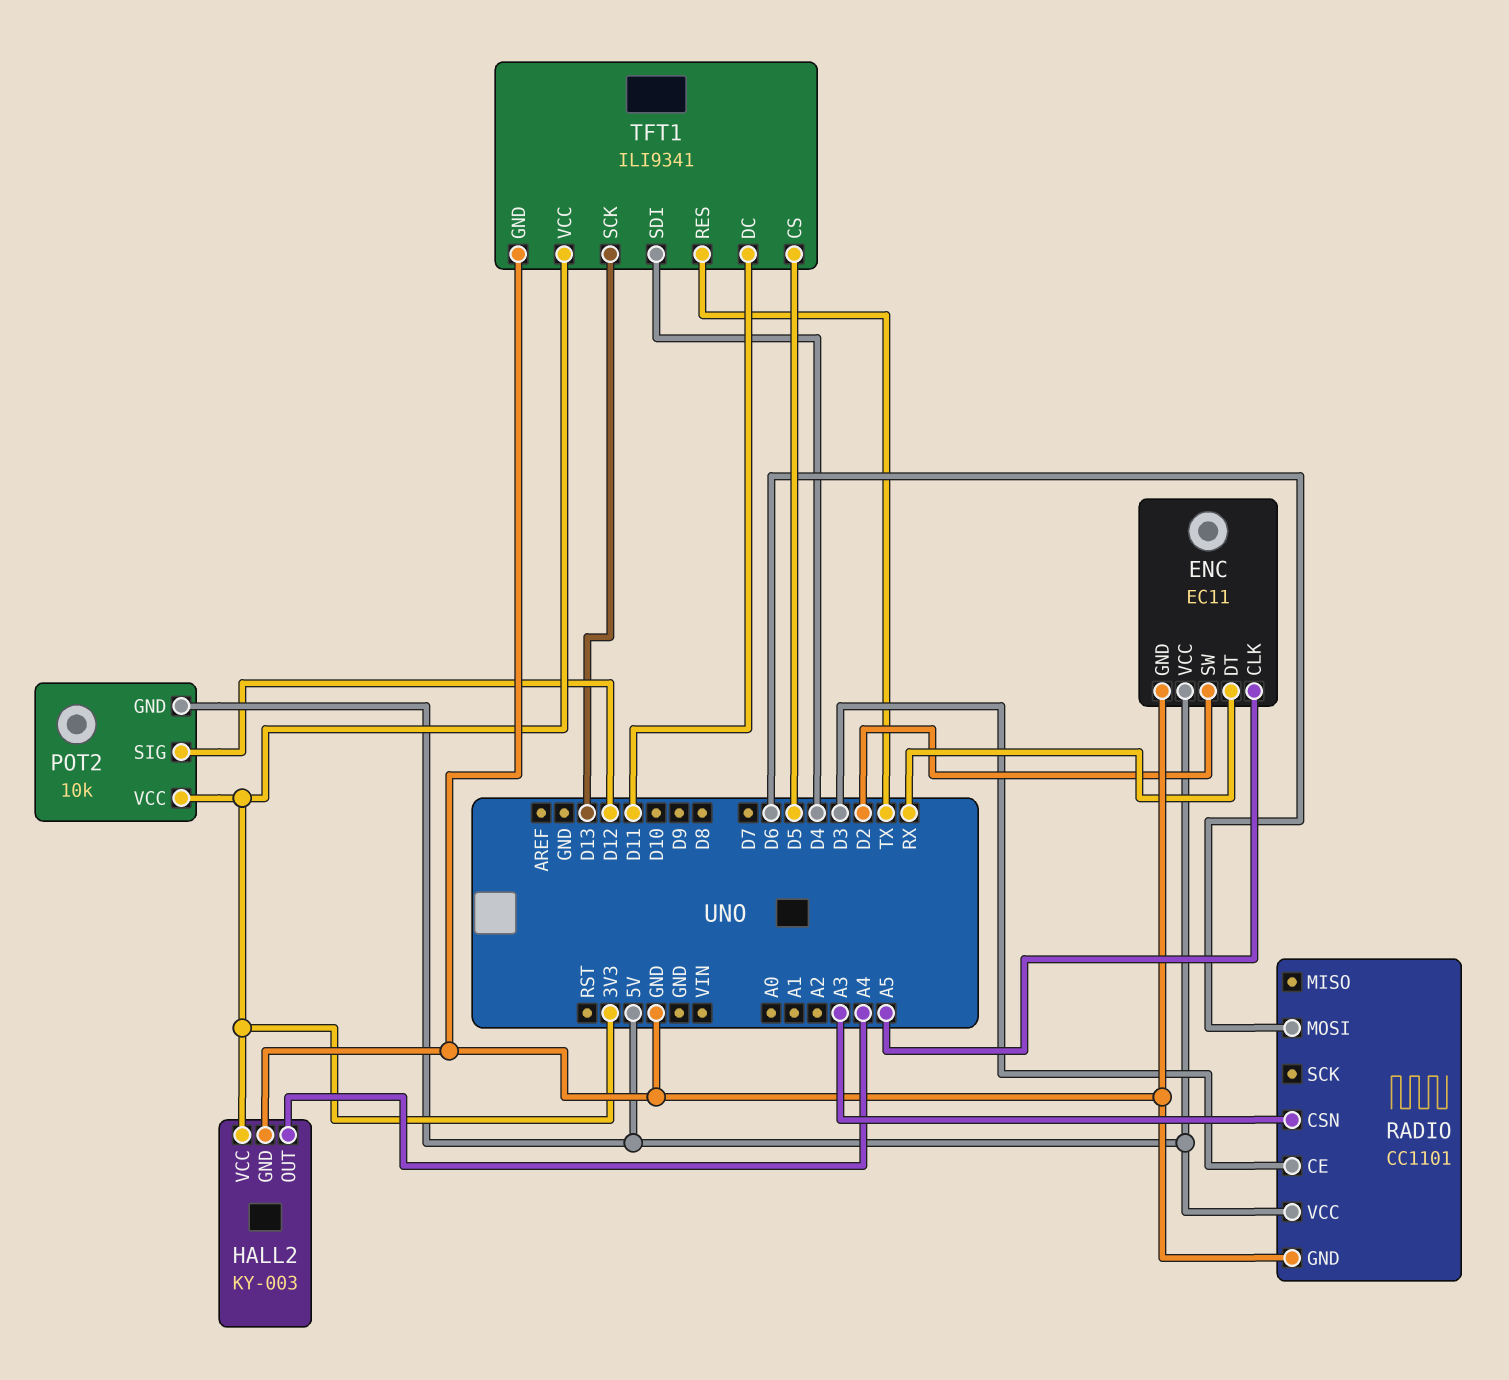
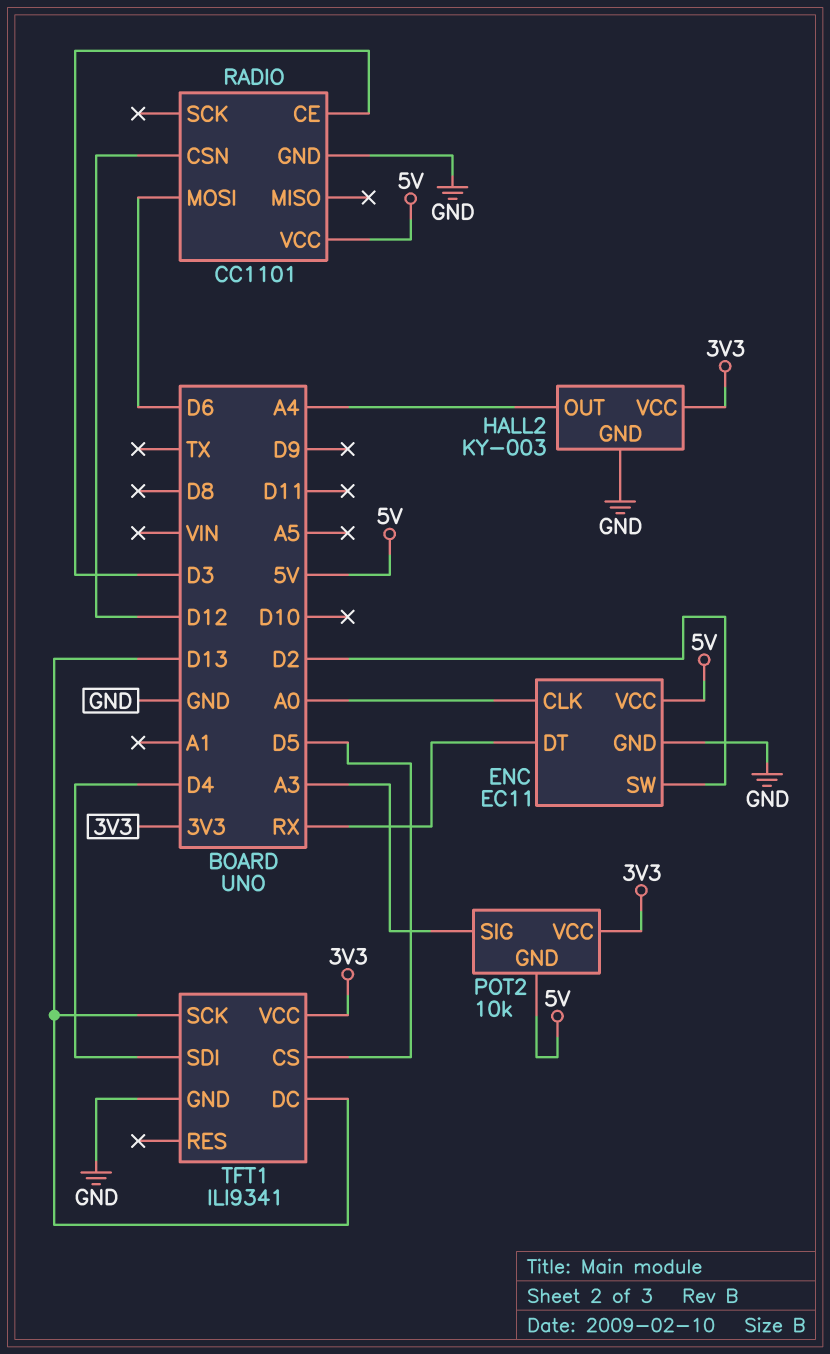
ENC pin CLK: A5 -> A0
POT2 pin SIG: D12 -> A3
RADIO pin CSN: A3 -> D12
TFT1 pin DC: D11 -> D13
TFT1 pin RES: TX -> none

